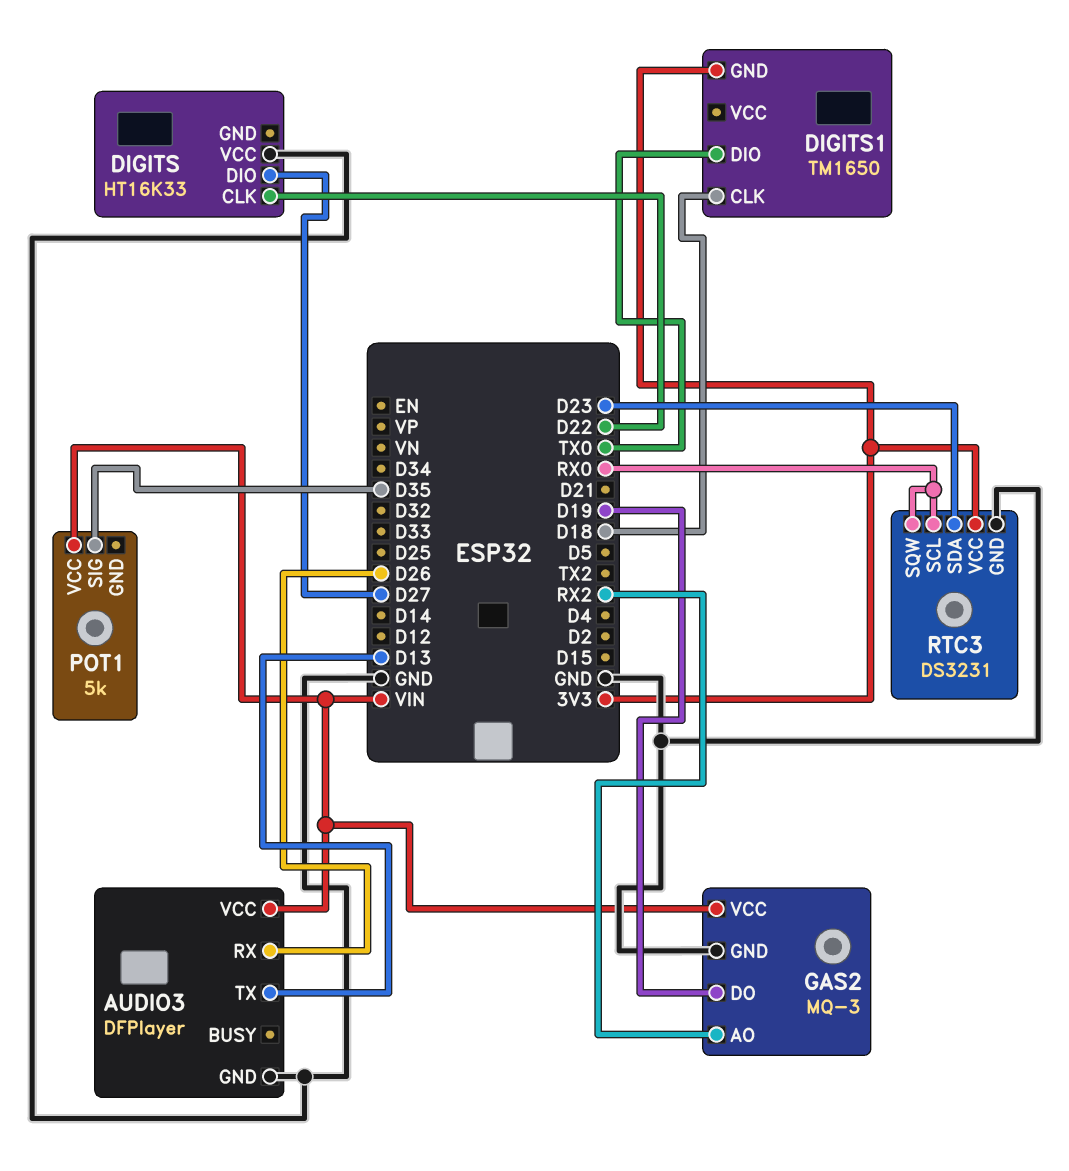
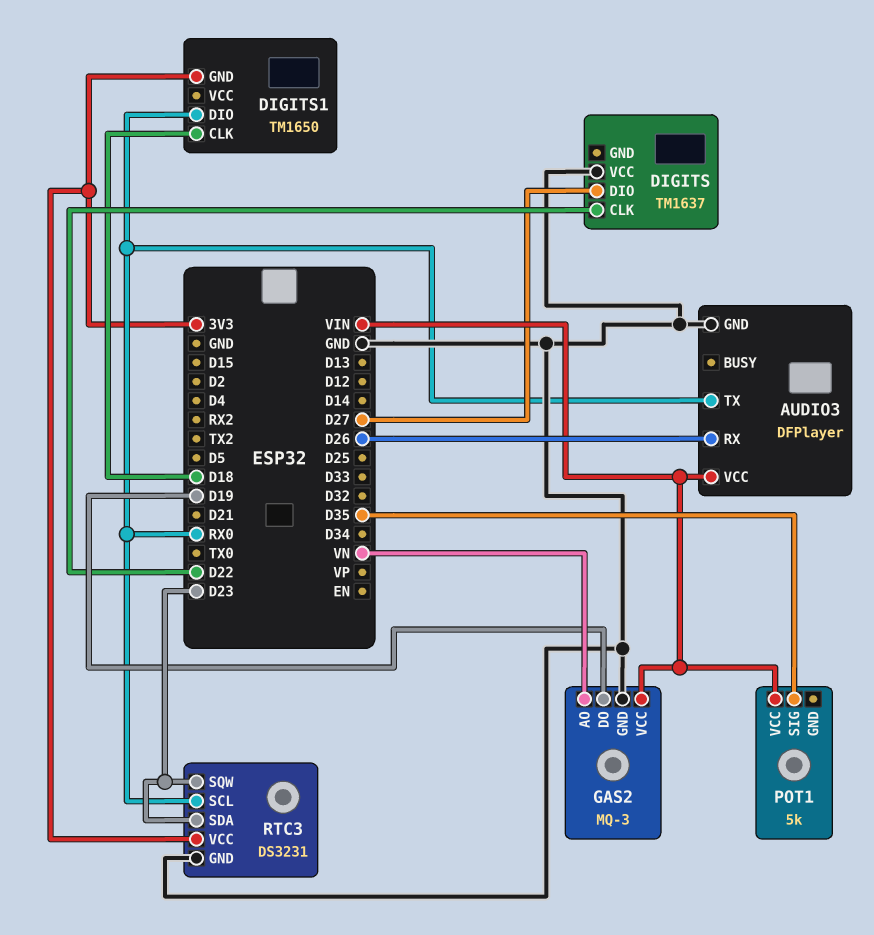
AUDIO3 pin TX: D13 -> RX0
DIGITS: HT16K33 -> TM1637
DIGITS1 pin DIO: TX0 -> RX0
GAS2 pin AO: RX2 -> VN
RTC3 pin SQW: RX0 -> D23

